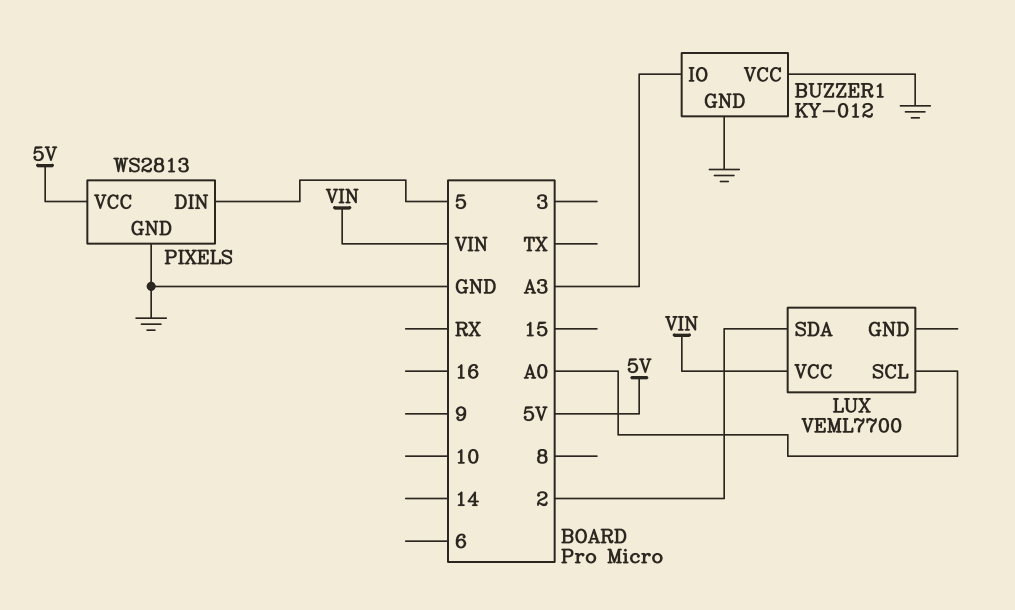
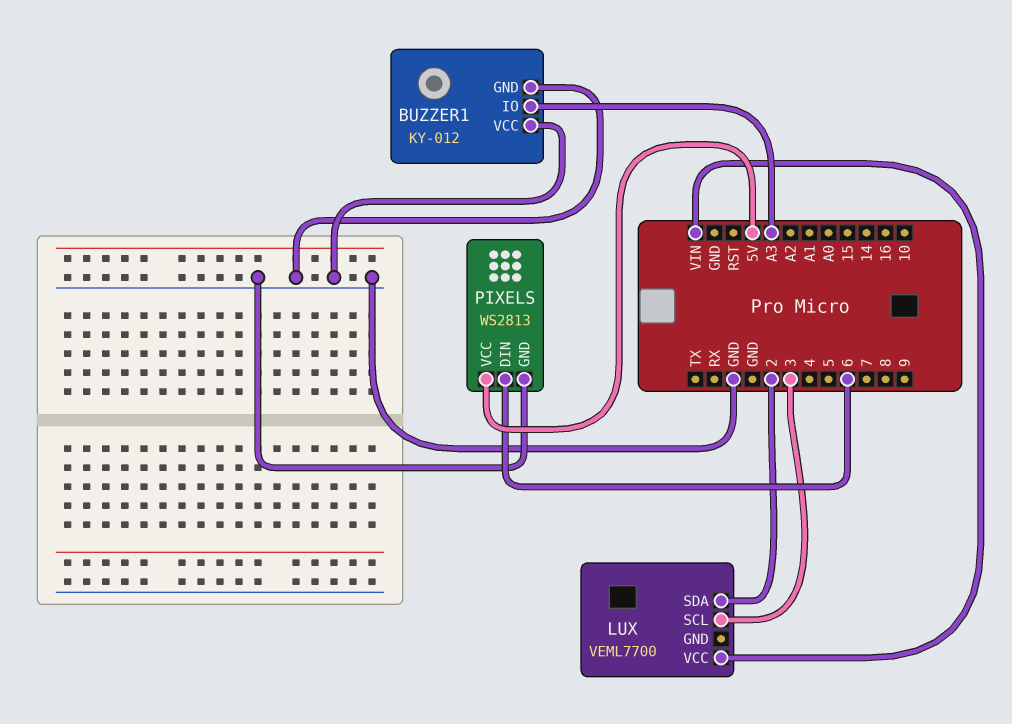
LUX pin SCL: A0 -> 3
PIXELS pin DIN: 5 -> 6

